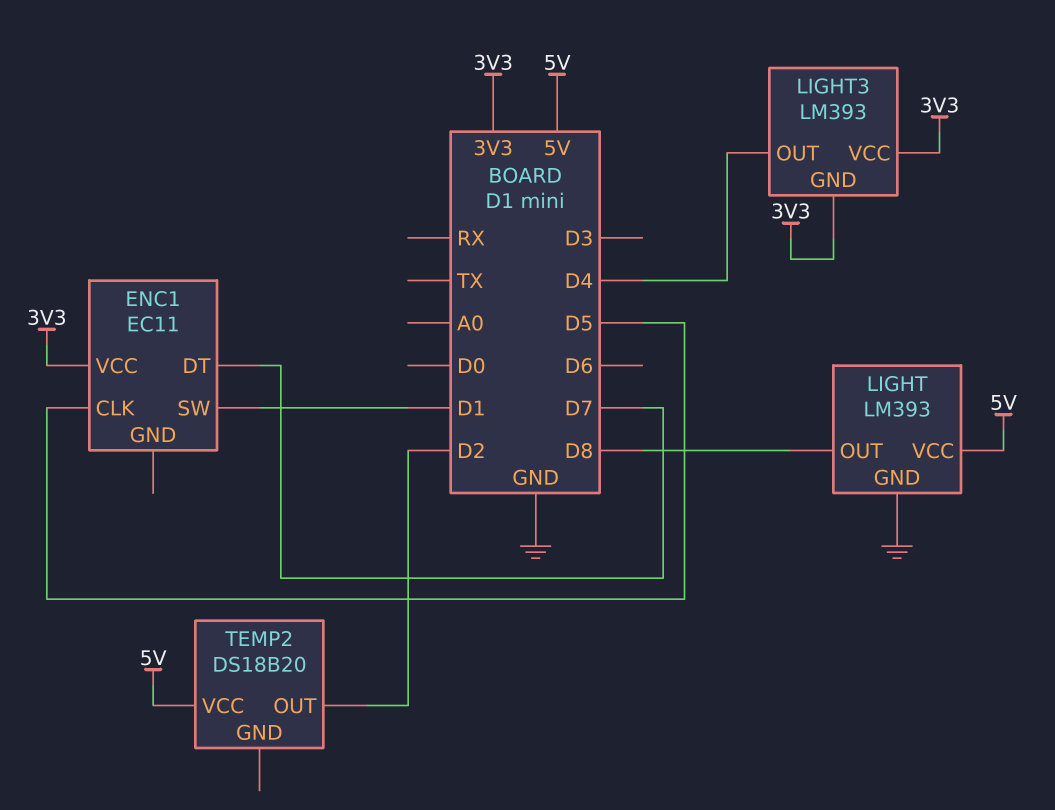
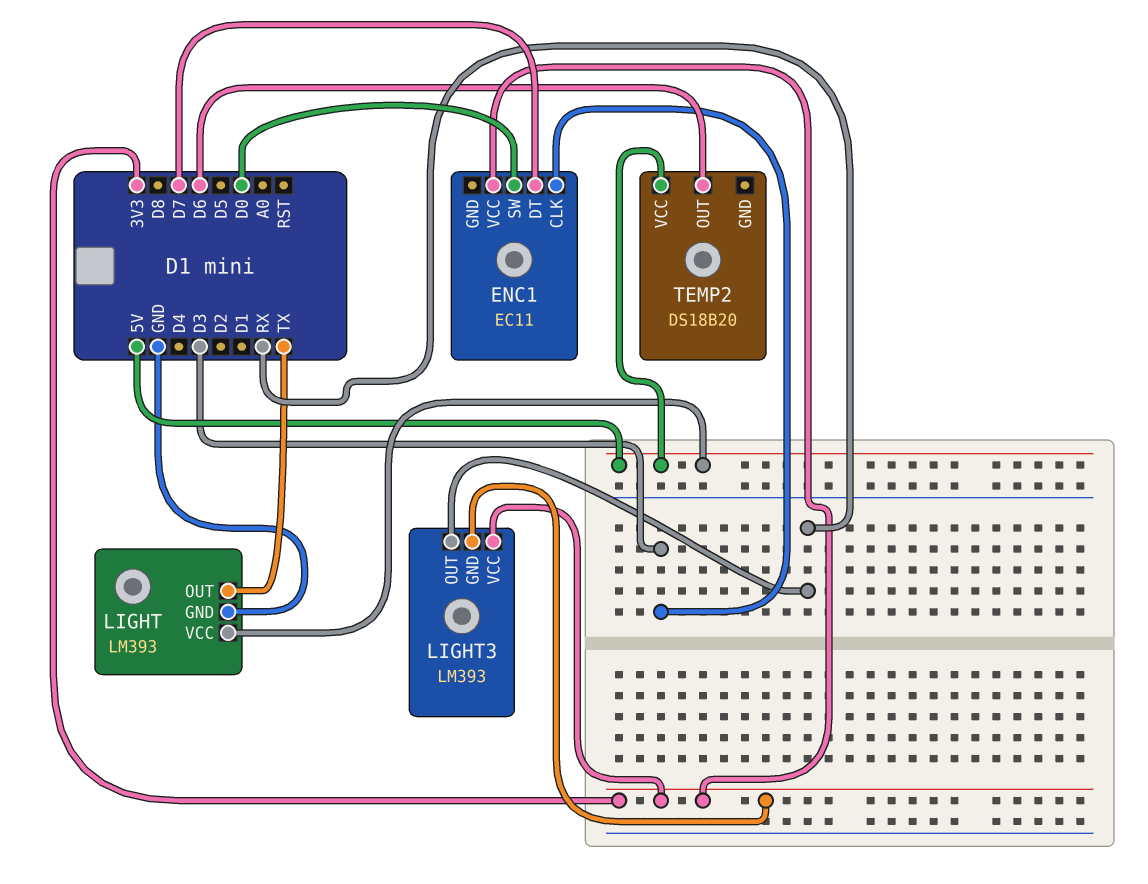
ENC1 pin CLK: D5 -> D3
ENC1 pin SW: D1 -> D0
LIGHT pin OUT: D8 -> TX
LIGHT3 pin OUT: D4 -> RX
TEMP2 pin OUT: D2 -> D6

